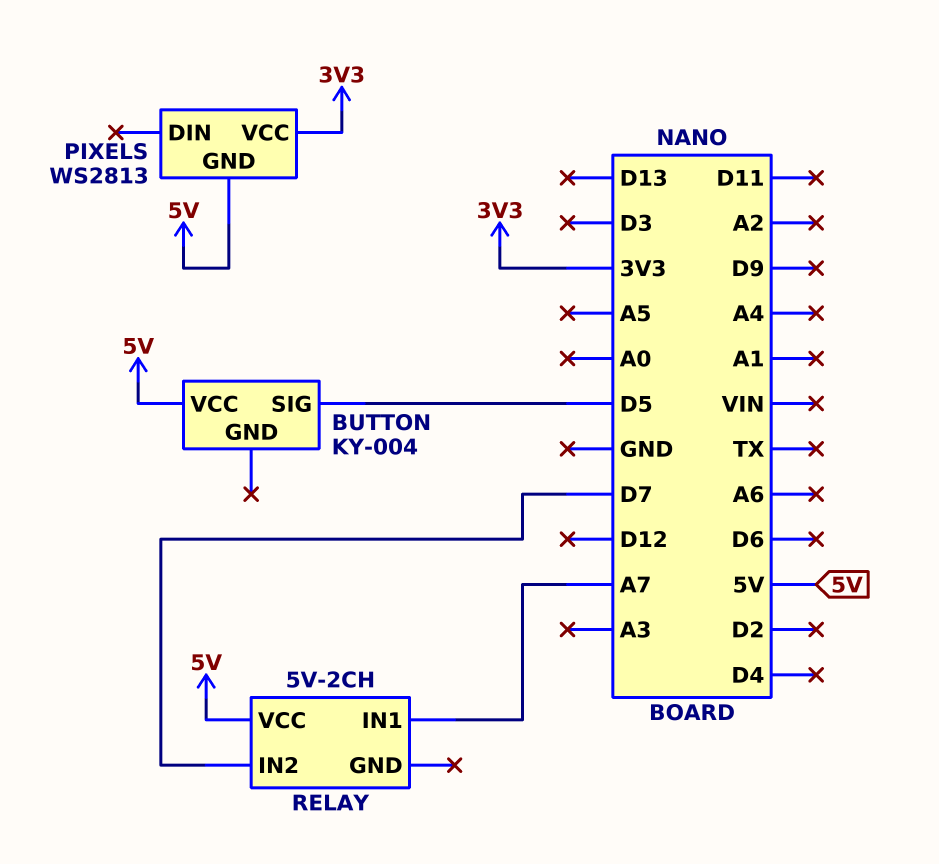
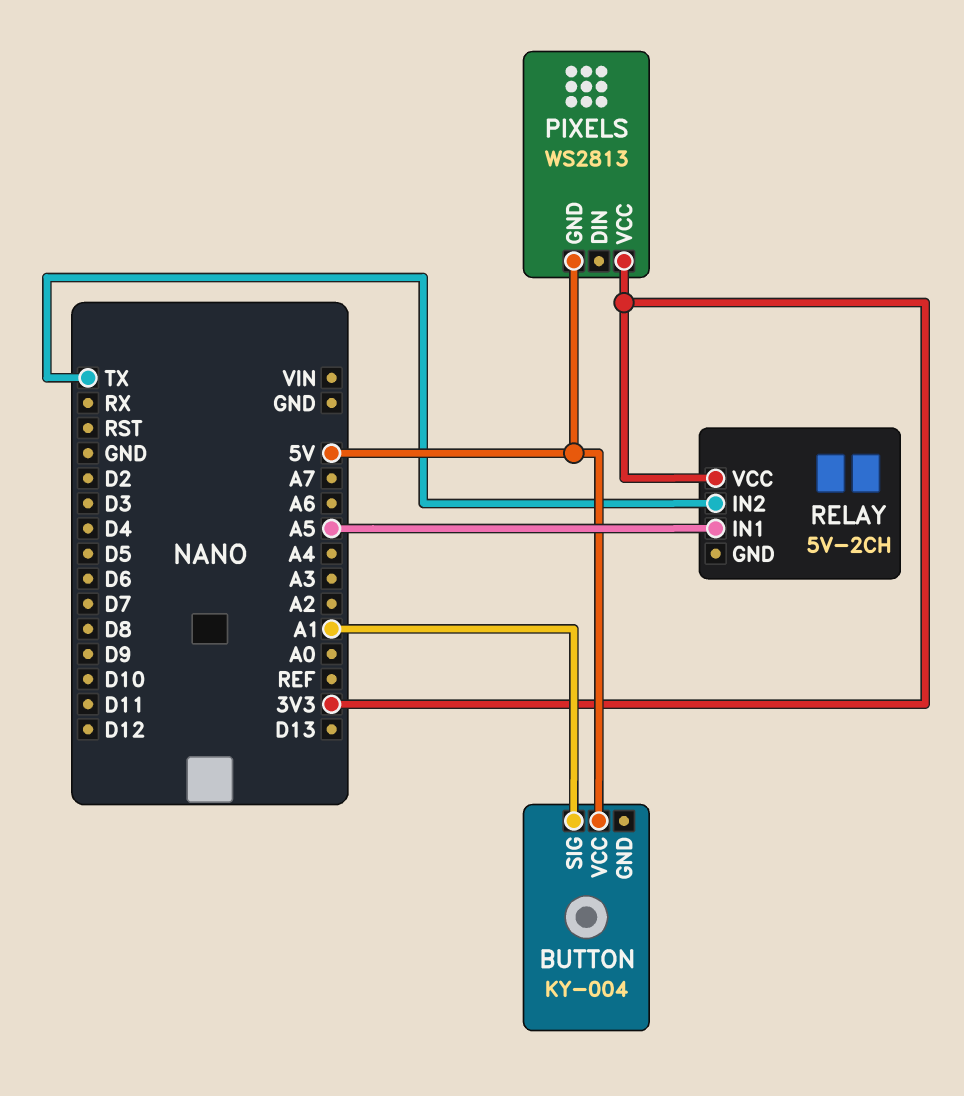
BUTTON pin SIG: D5 -> A1
RELAY pin IN1: A7 -> A5
RELAY pin IN2: D7 -> TX
RELAY pin VCC: 5V -> 3V3

